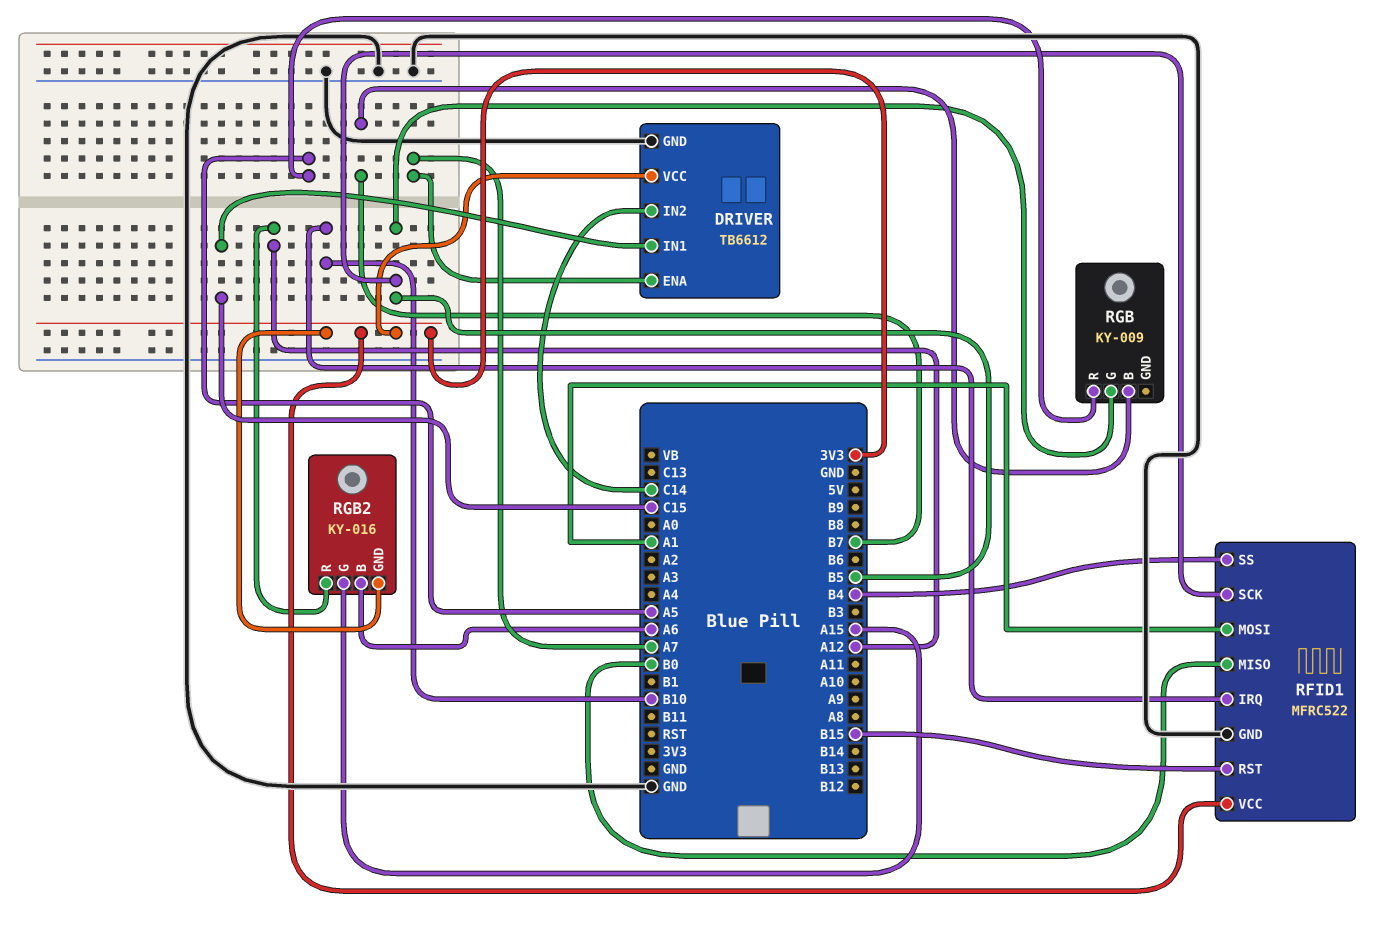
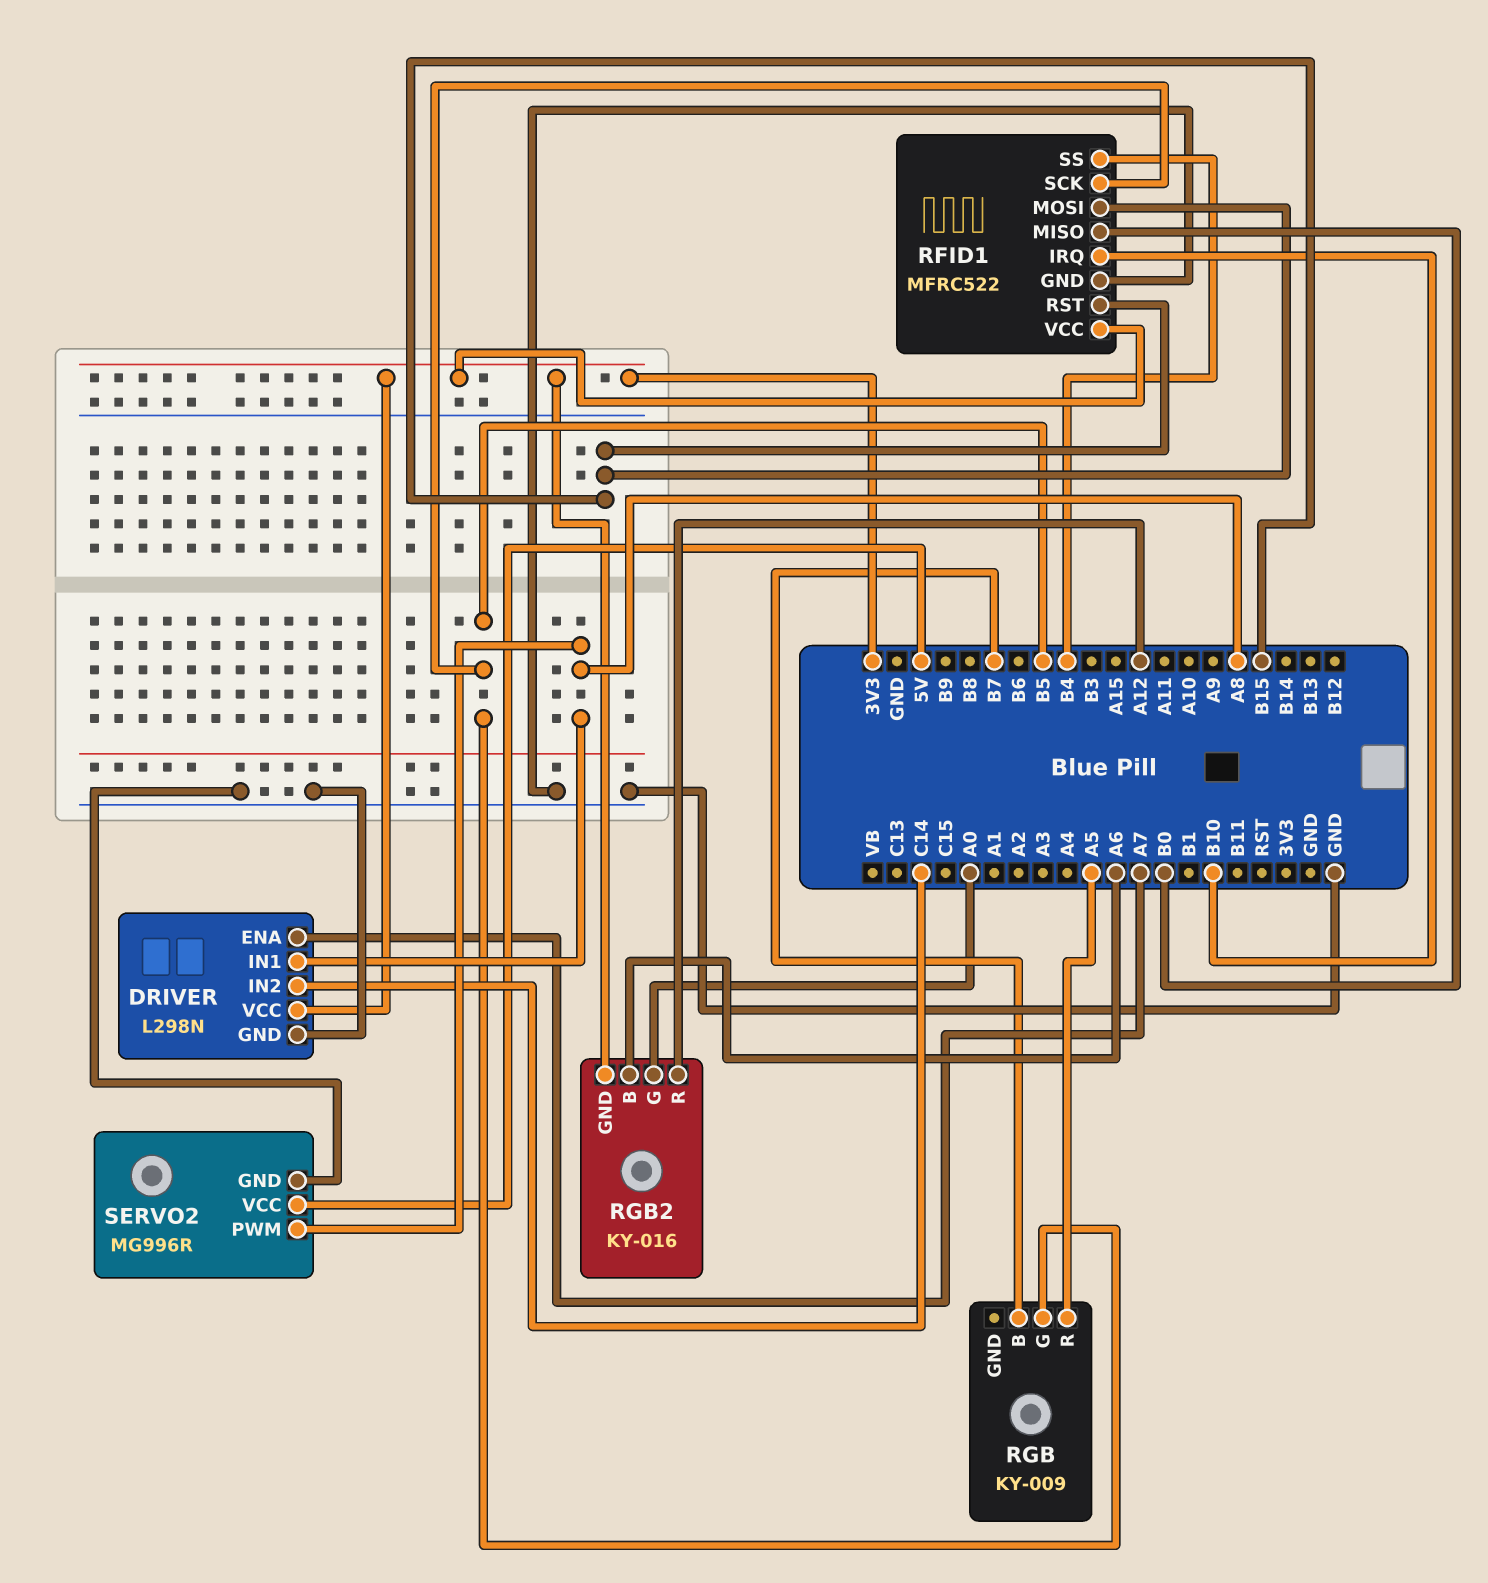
DRIVER: TB6612 -> L298N
DRIVER pin IN1: C15 -> A8
RFID1 pin MOSI: A1 -> B15
RGB2 pin G: A15 -> A0
SERVO2: none -> MG996R
SERVO2 pin GND: none -> GND
SERVO2 pin PWM: none -> A8
SERVO2 pin VCC: none -> 5V

